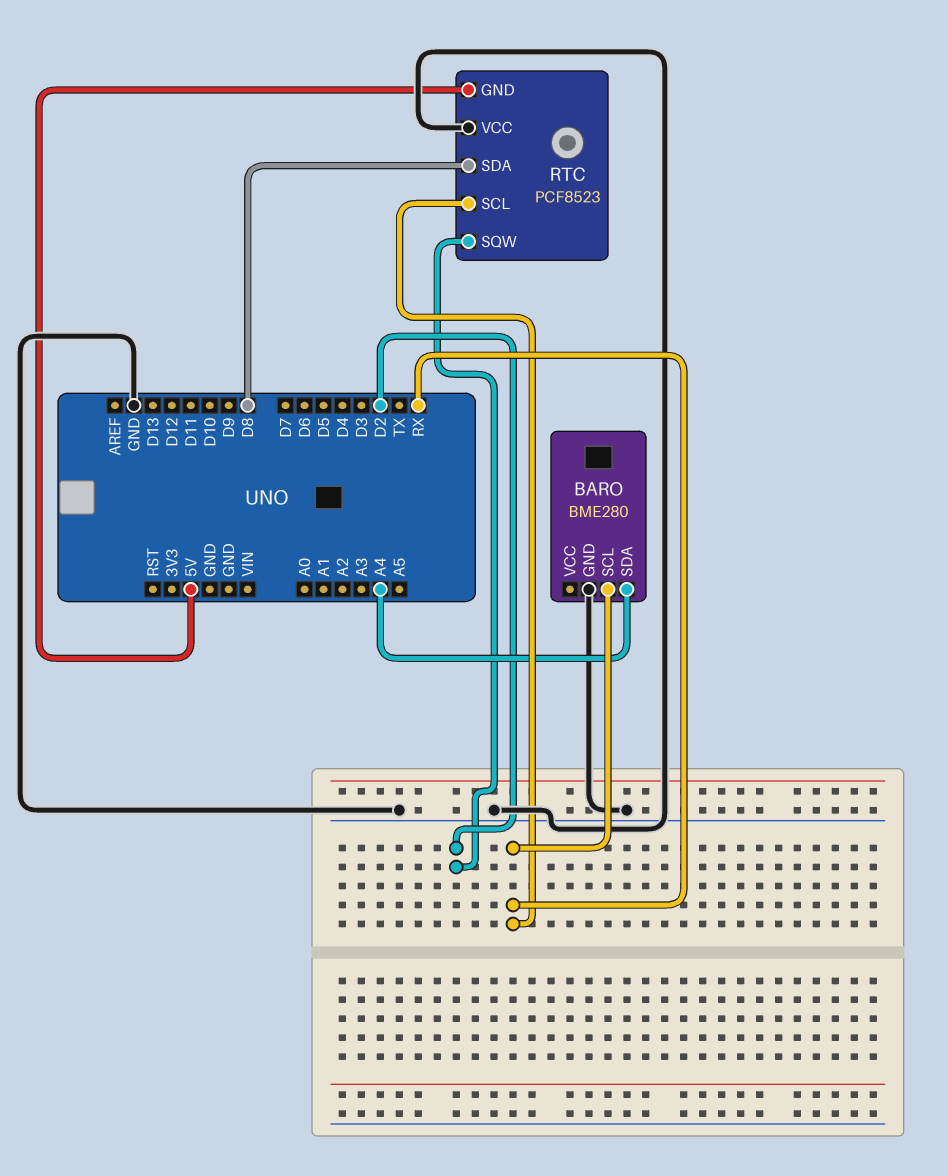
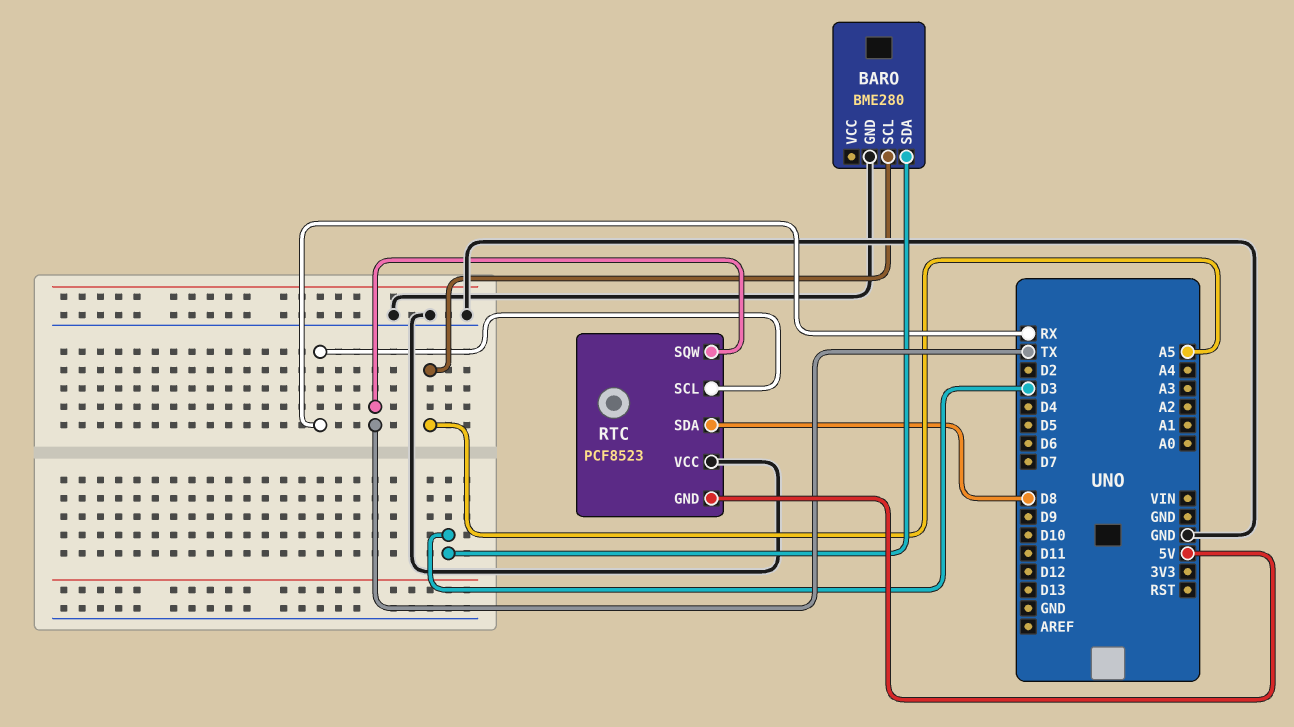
BARO pin SCL: RX -> A5
BARO pin SDA: A4 -> D3
RTC pin SQW: D2 -> TX

